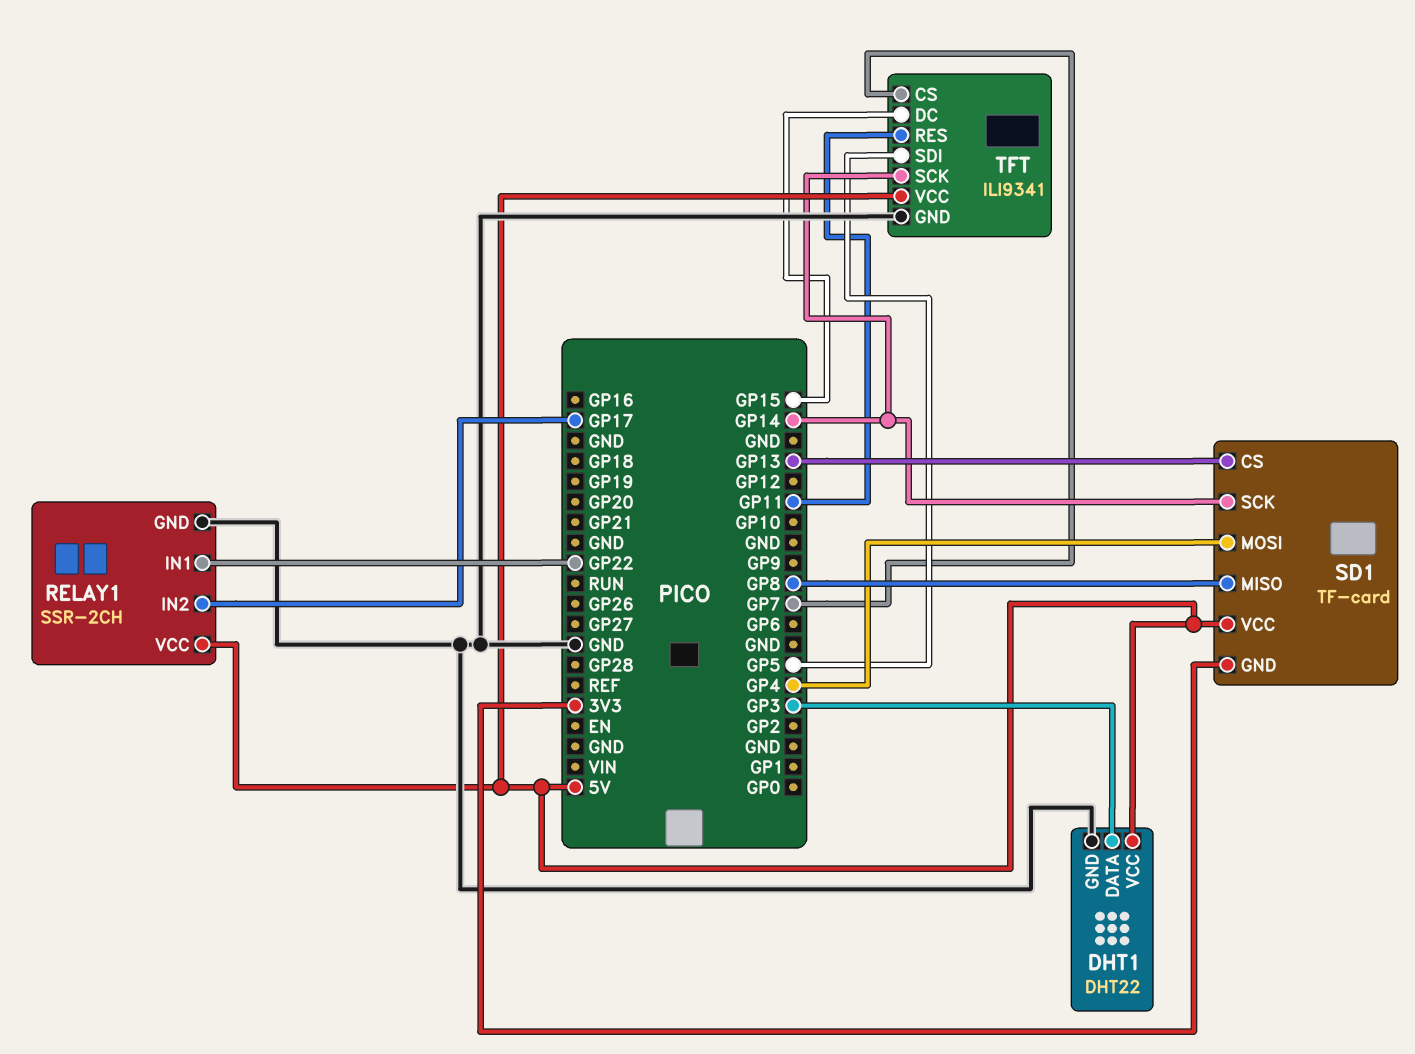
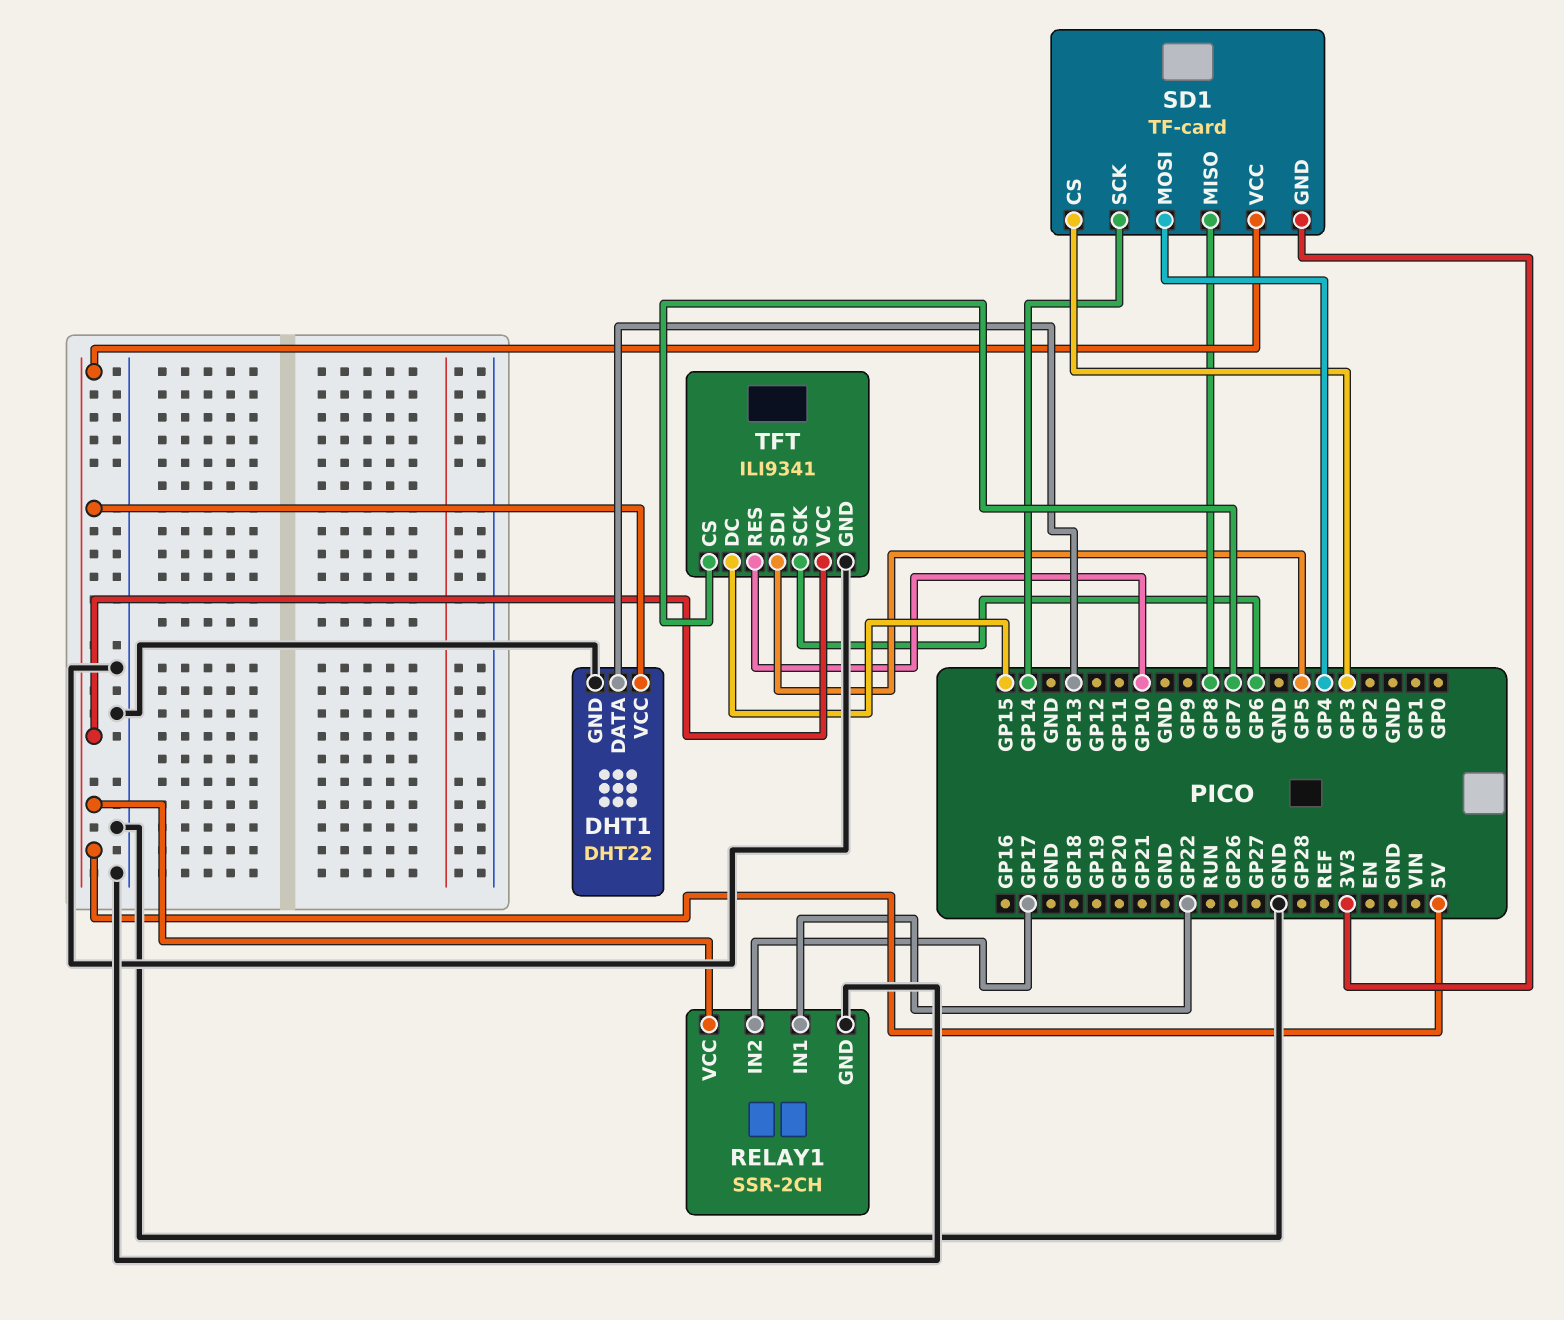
DHT1 pin DATA: GP3 -> GP13
SD1 pin CS: GP13 -> GP3
TFT pin RES: GP11 -> GP10
TFT pin SCK: GP14 -> GP6

